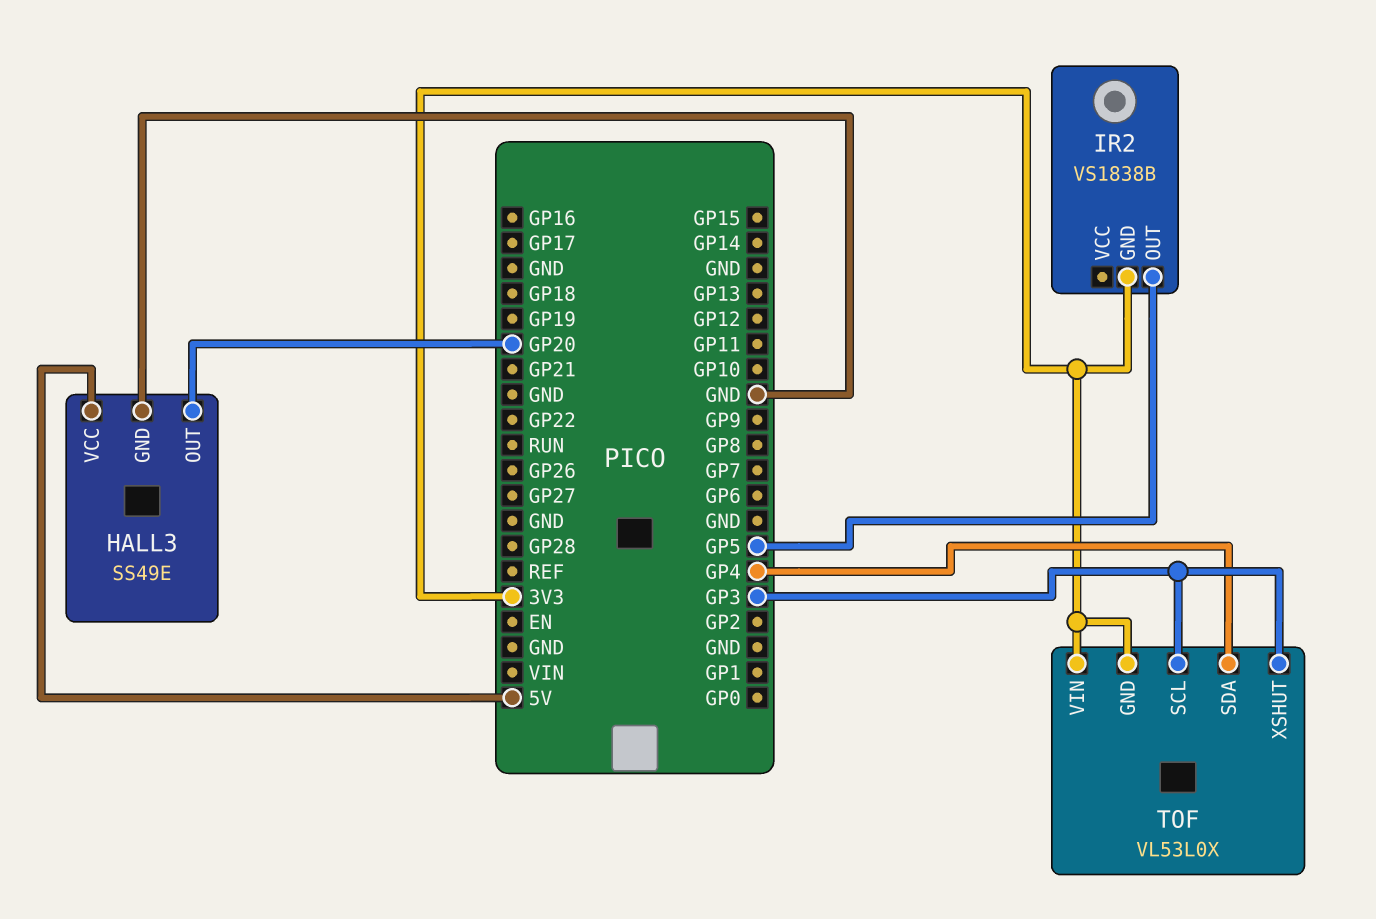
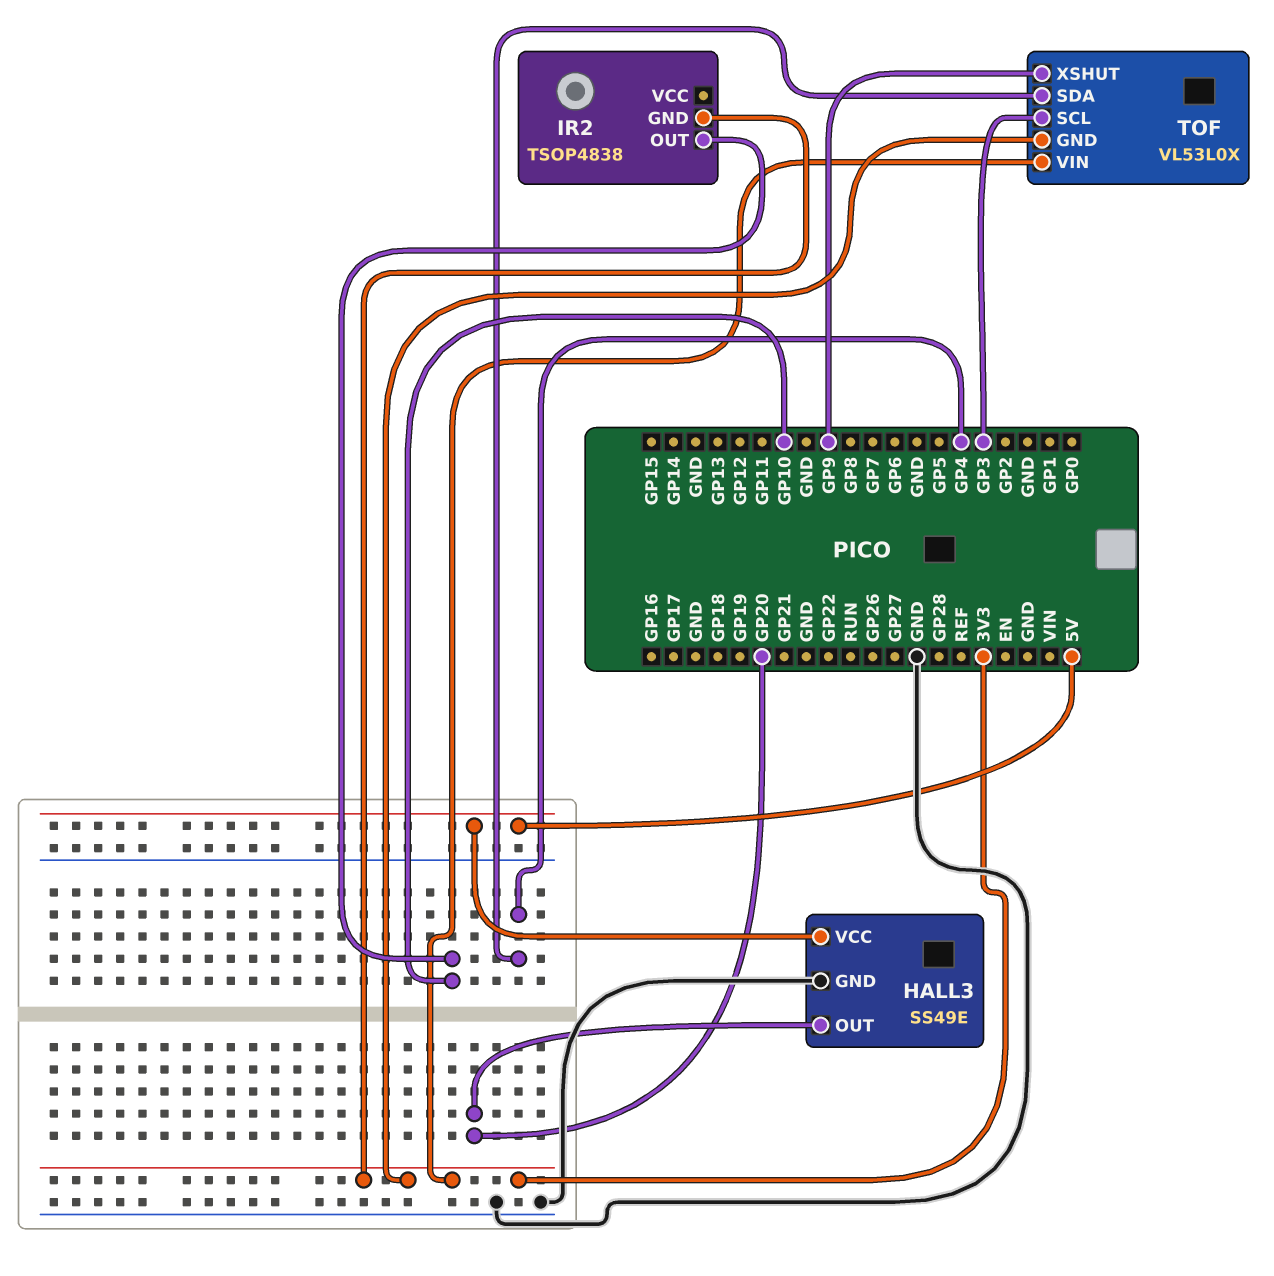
IR2: VS1838B -> TSOP4838
IR2 pin OUT: GP5 -> GP10
TOF pin XSHUT: GP3 -> GP9

